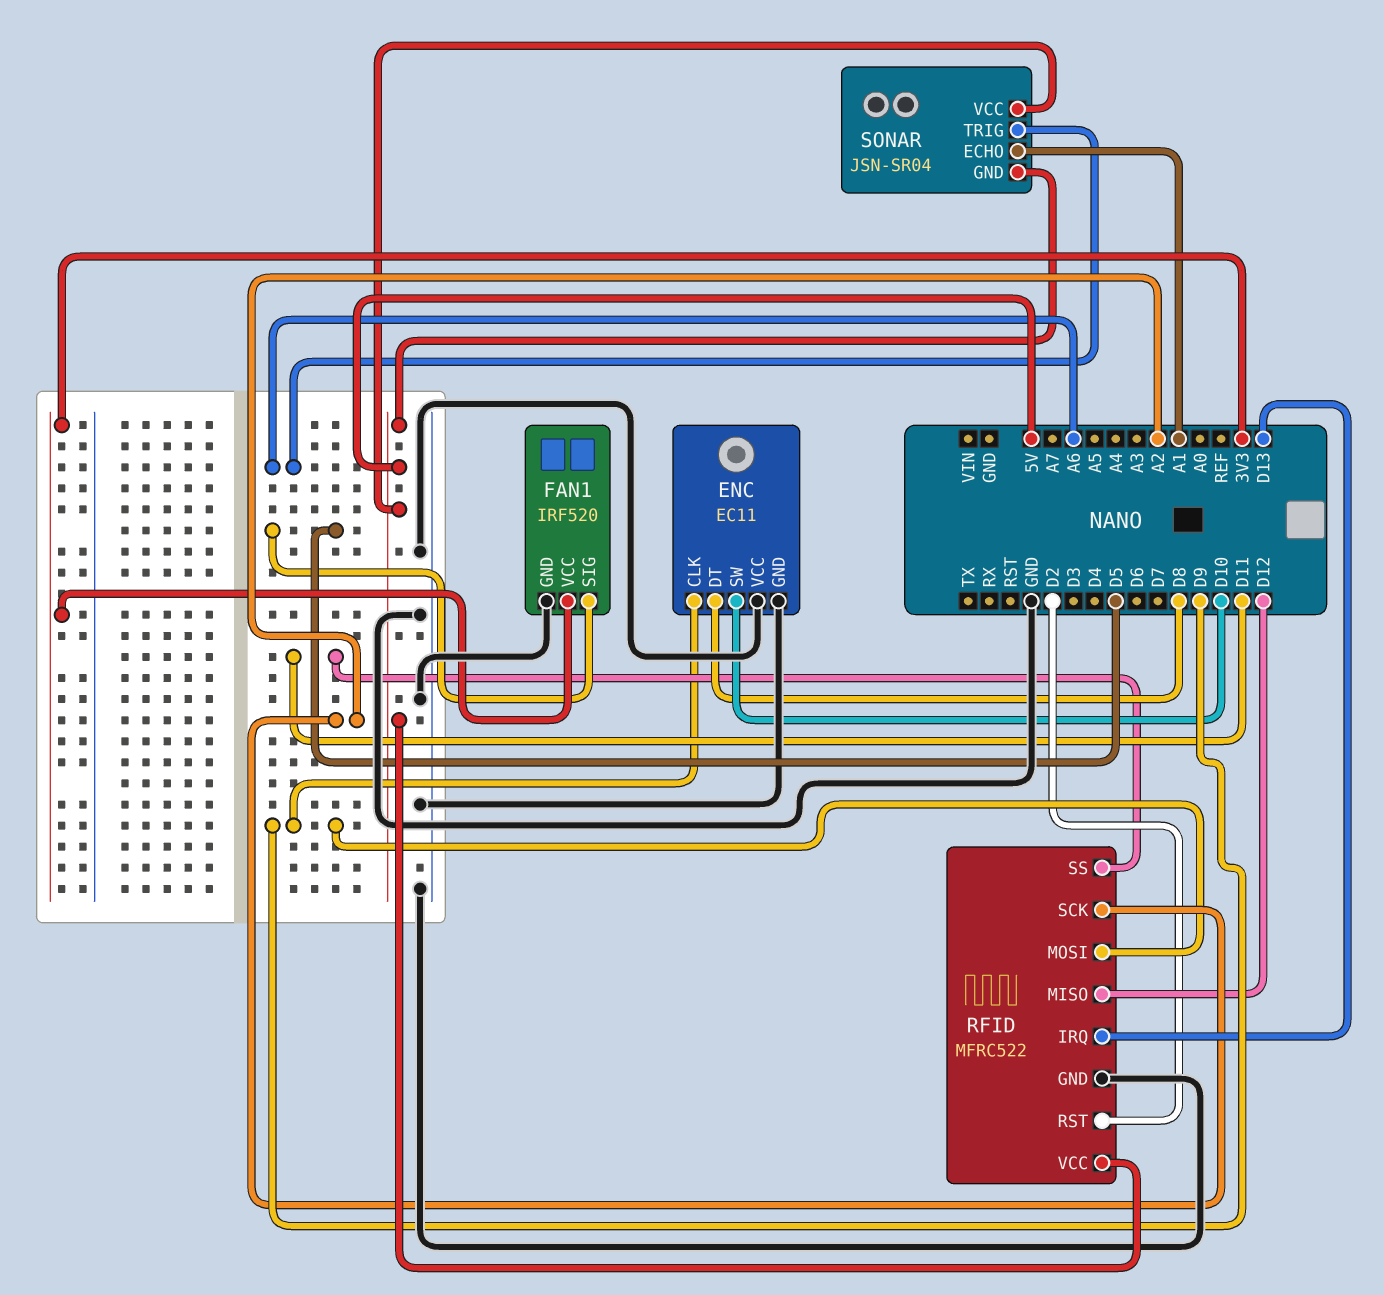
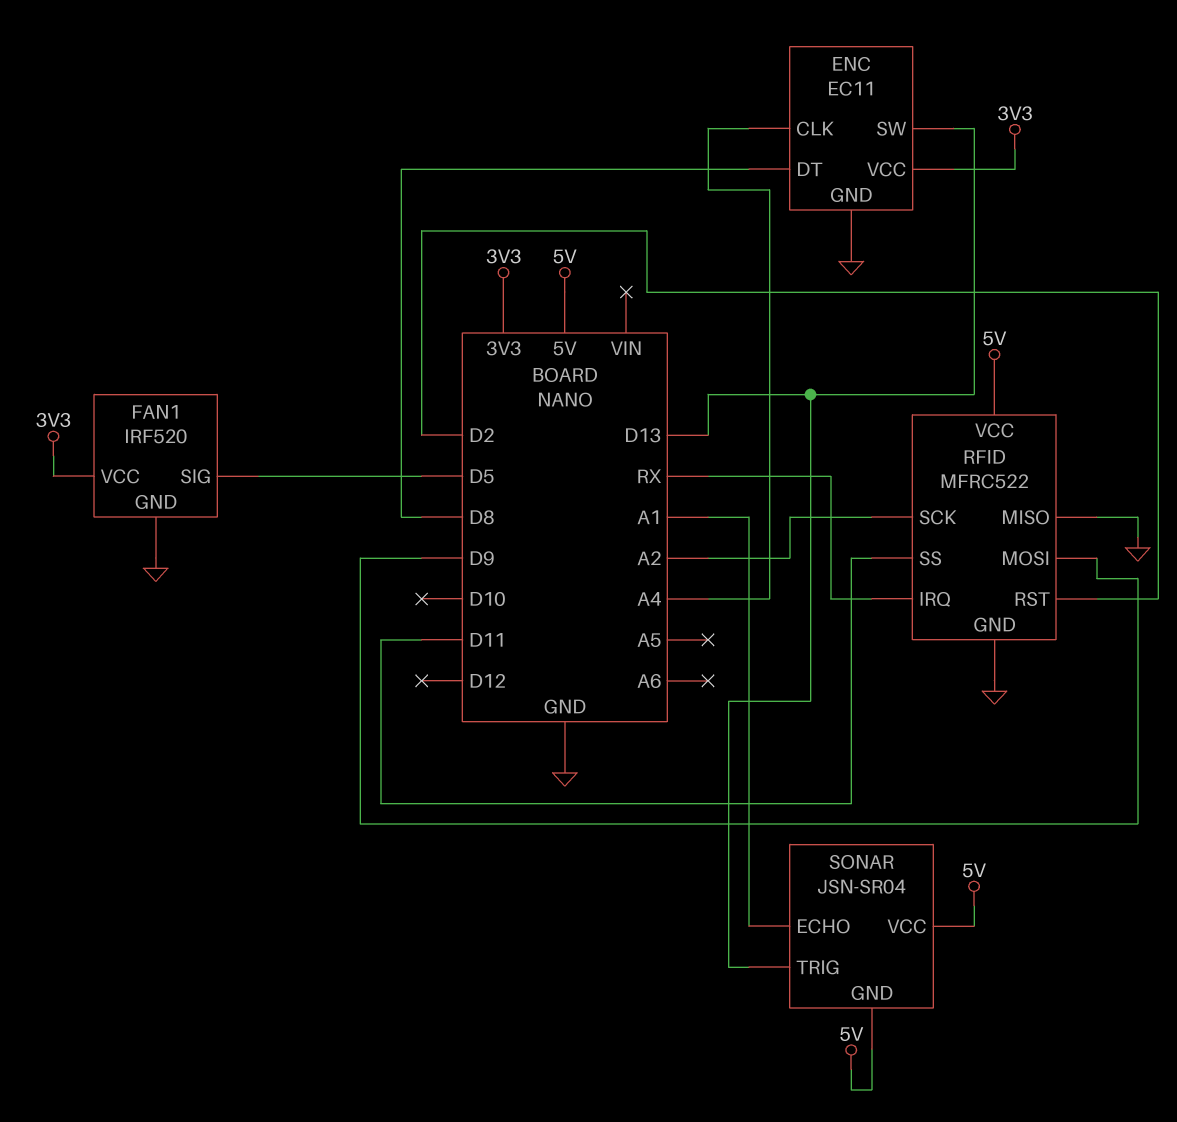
ENC pin CLK: D9 -> A4
ENC pin SW: D10 -> D13
ENC pin VCC: GND -> 3V3
RFID pin IRQ: D13 -> RX
RFID pin MISO: D12 -> GND
SONAR pin TRIG: A6 -> D13

